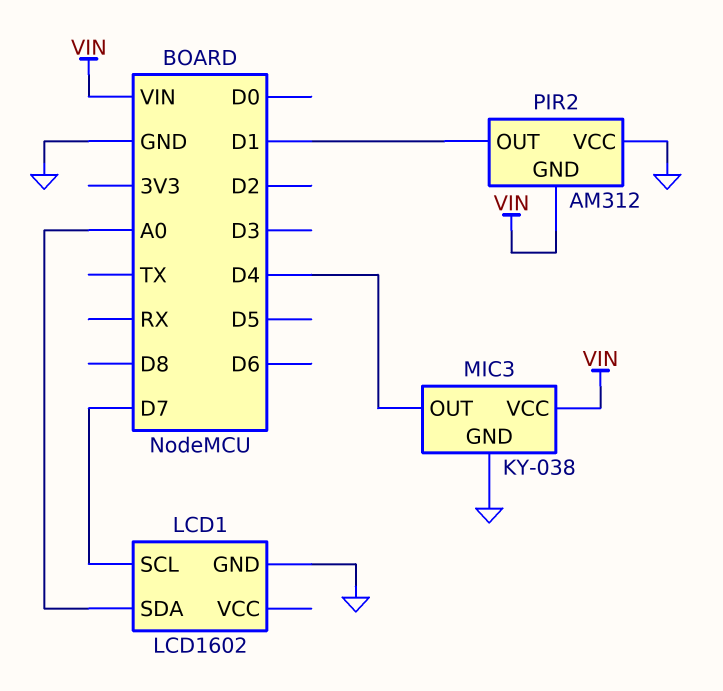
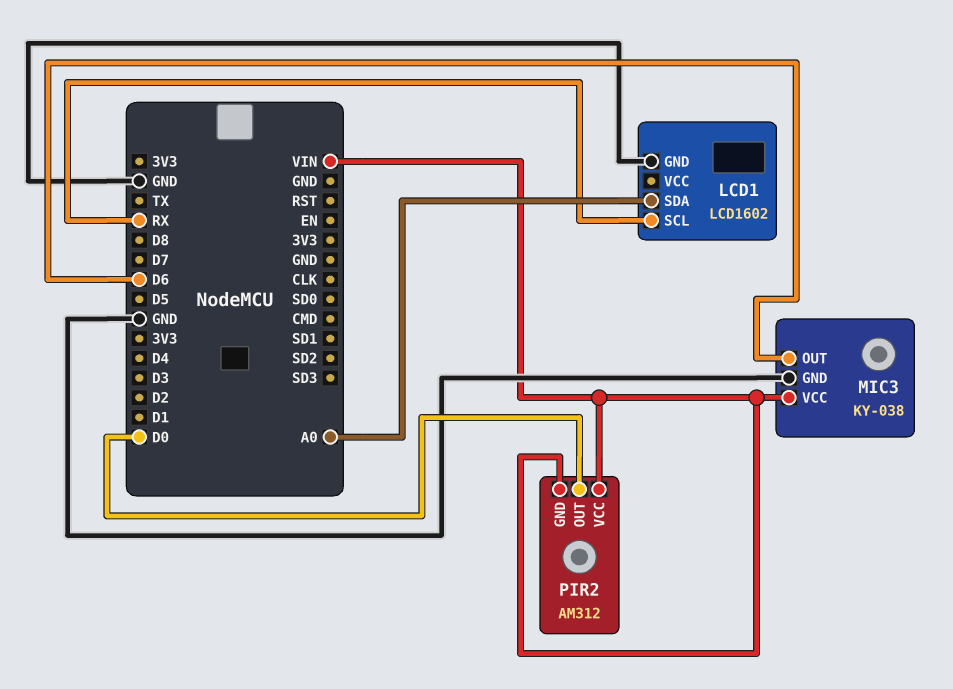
LCD1 pin SCL: D7 -> RX
MIC3 pin OUT: D4 -> D6
PIR2 pin OUT: D1 -> D0
PIR2 pin VCC: GND -> VIN

